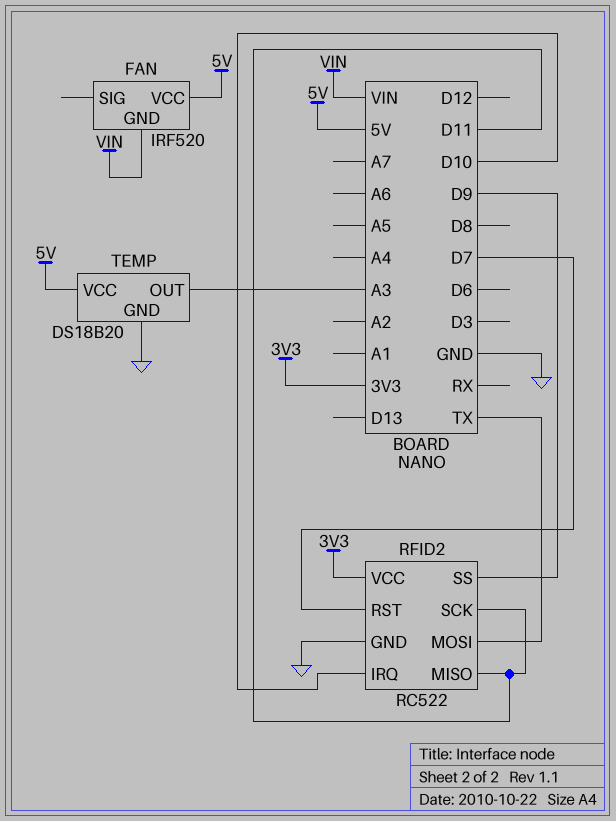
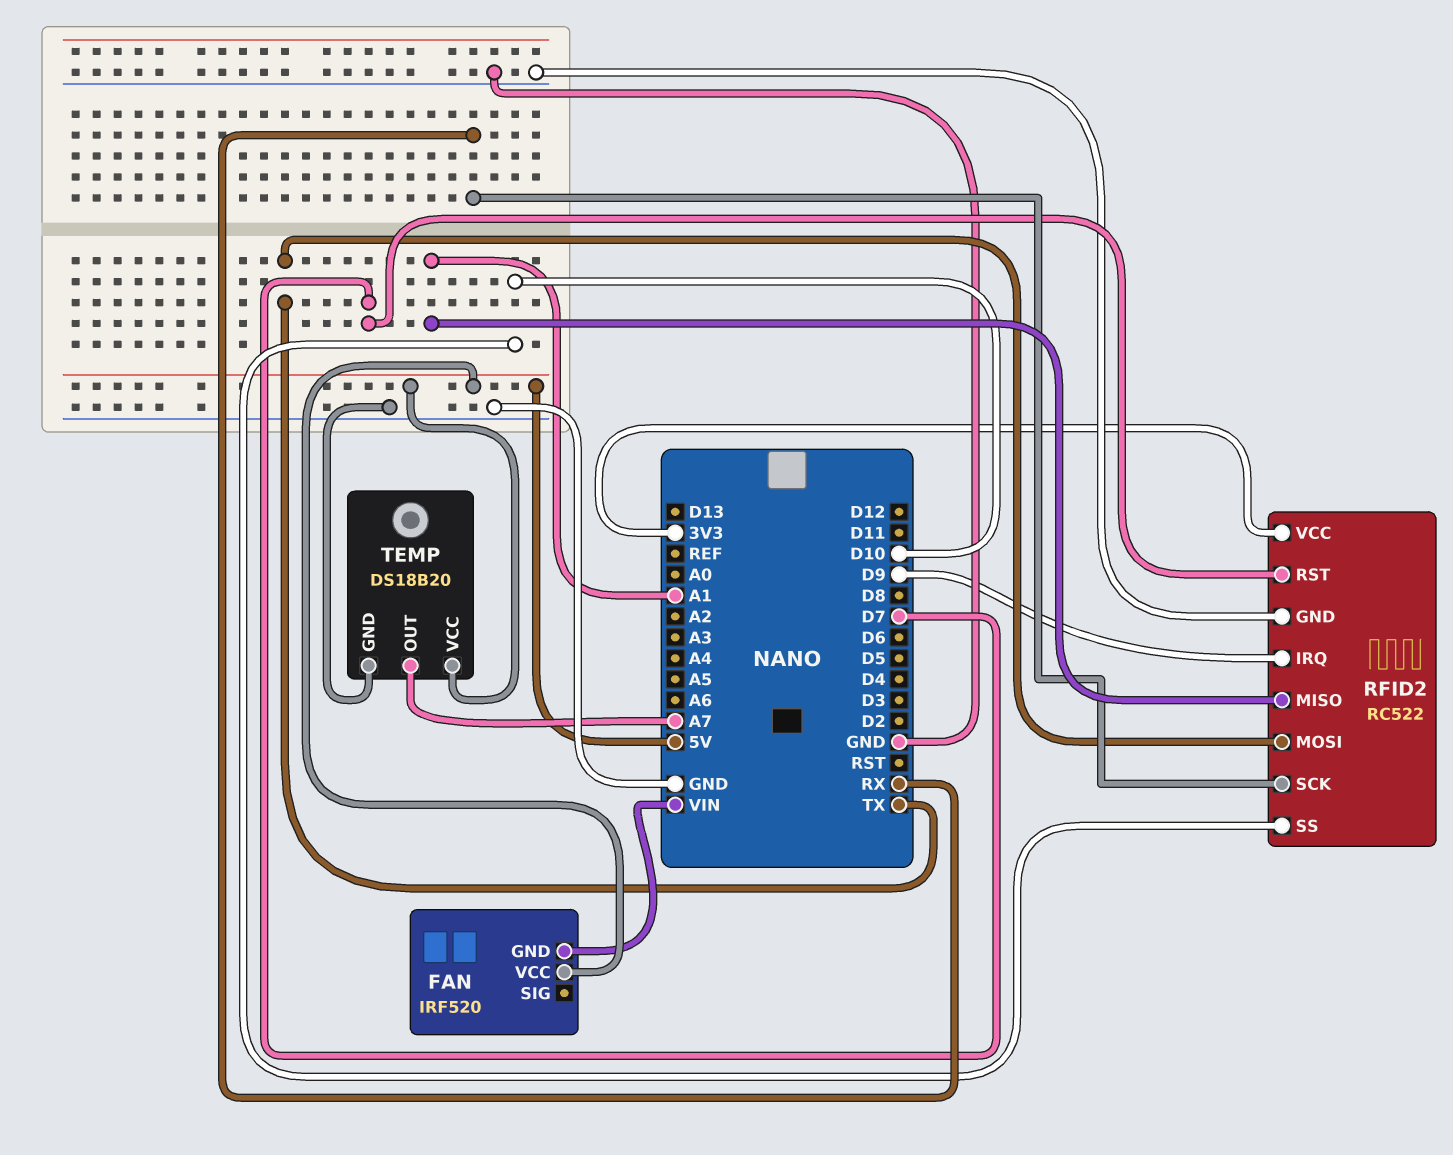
RFID2 pin IRQ: D10 -> D9
RFID2 pin MISO: D11 -> A1
RFID2 pin SCK: D11 -> RX
RFID2 pin SS: D9 -> D10
TEMP pin OUT: A3 -> A7

